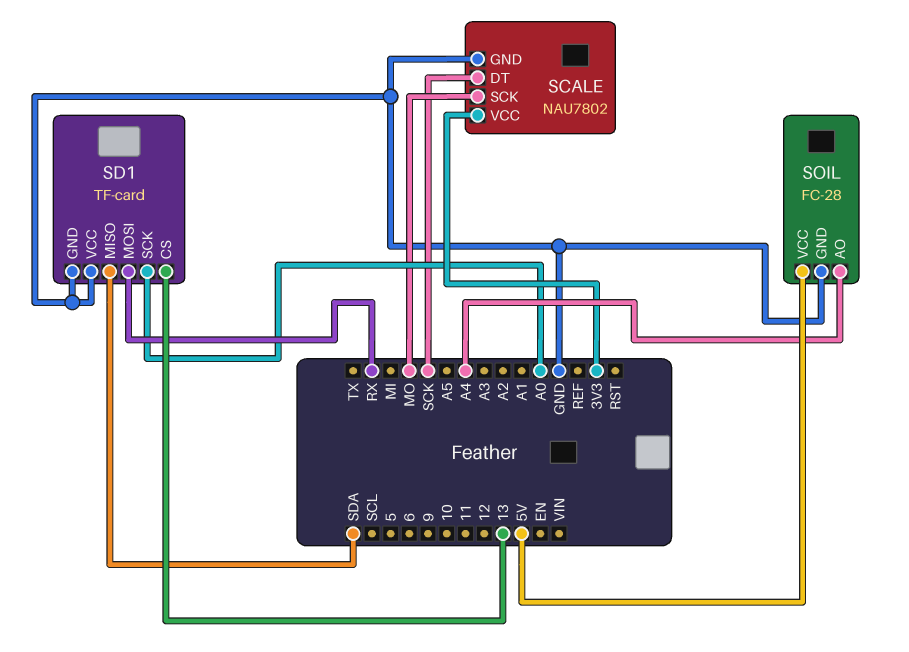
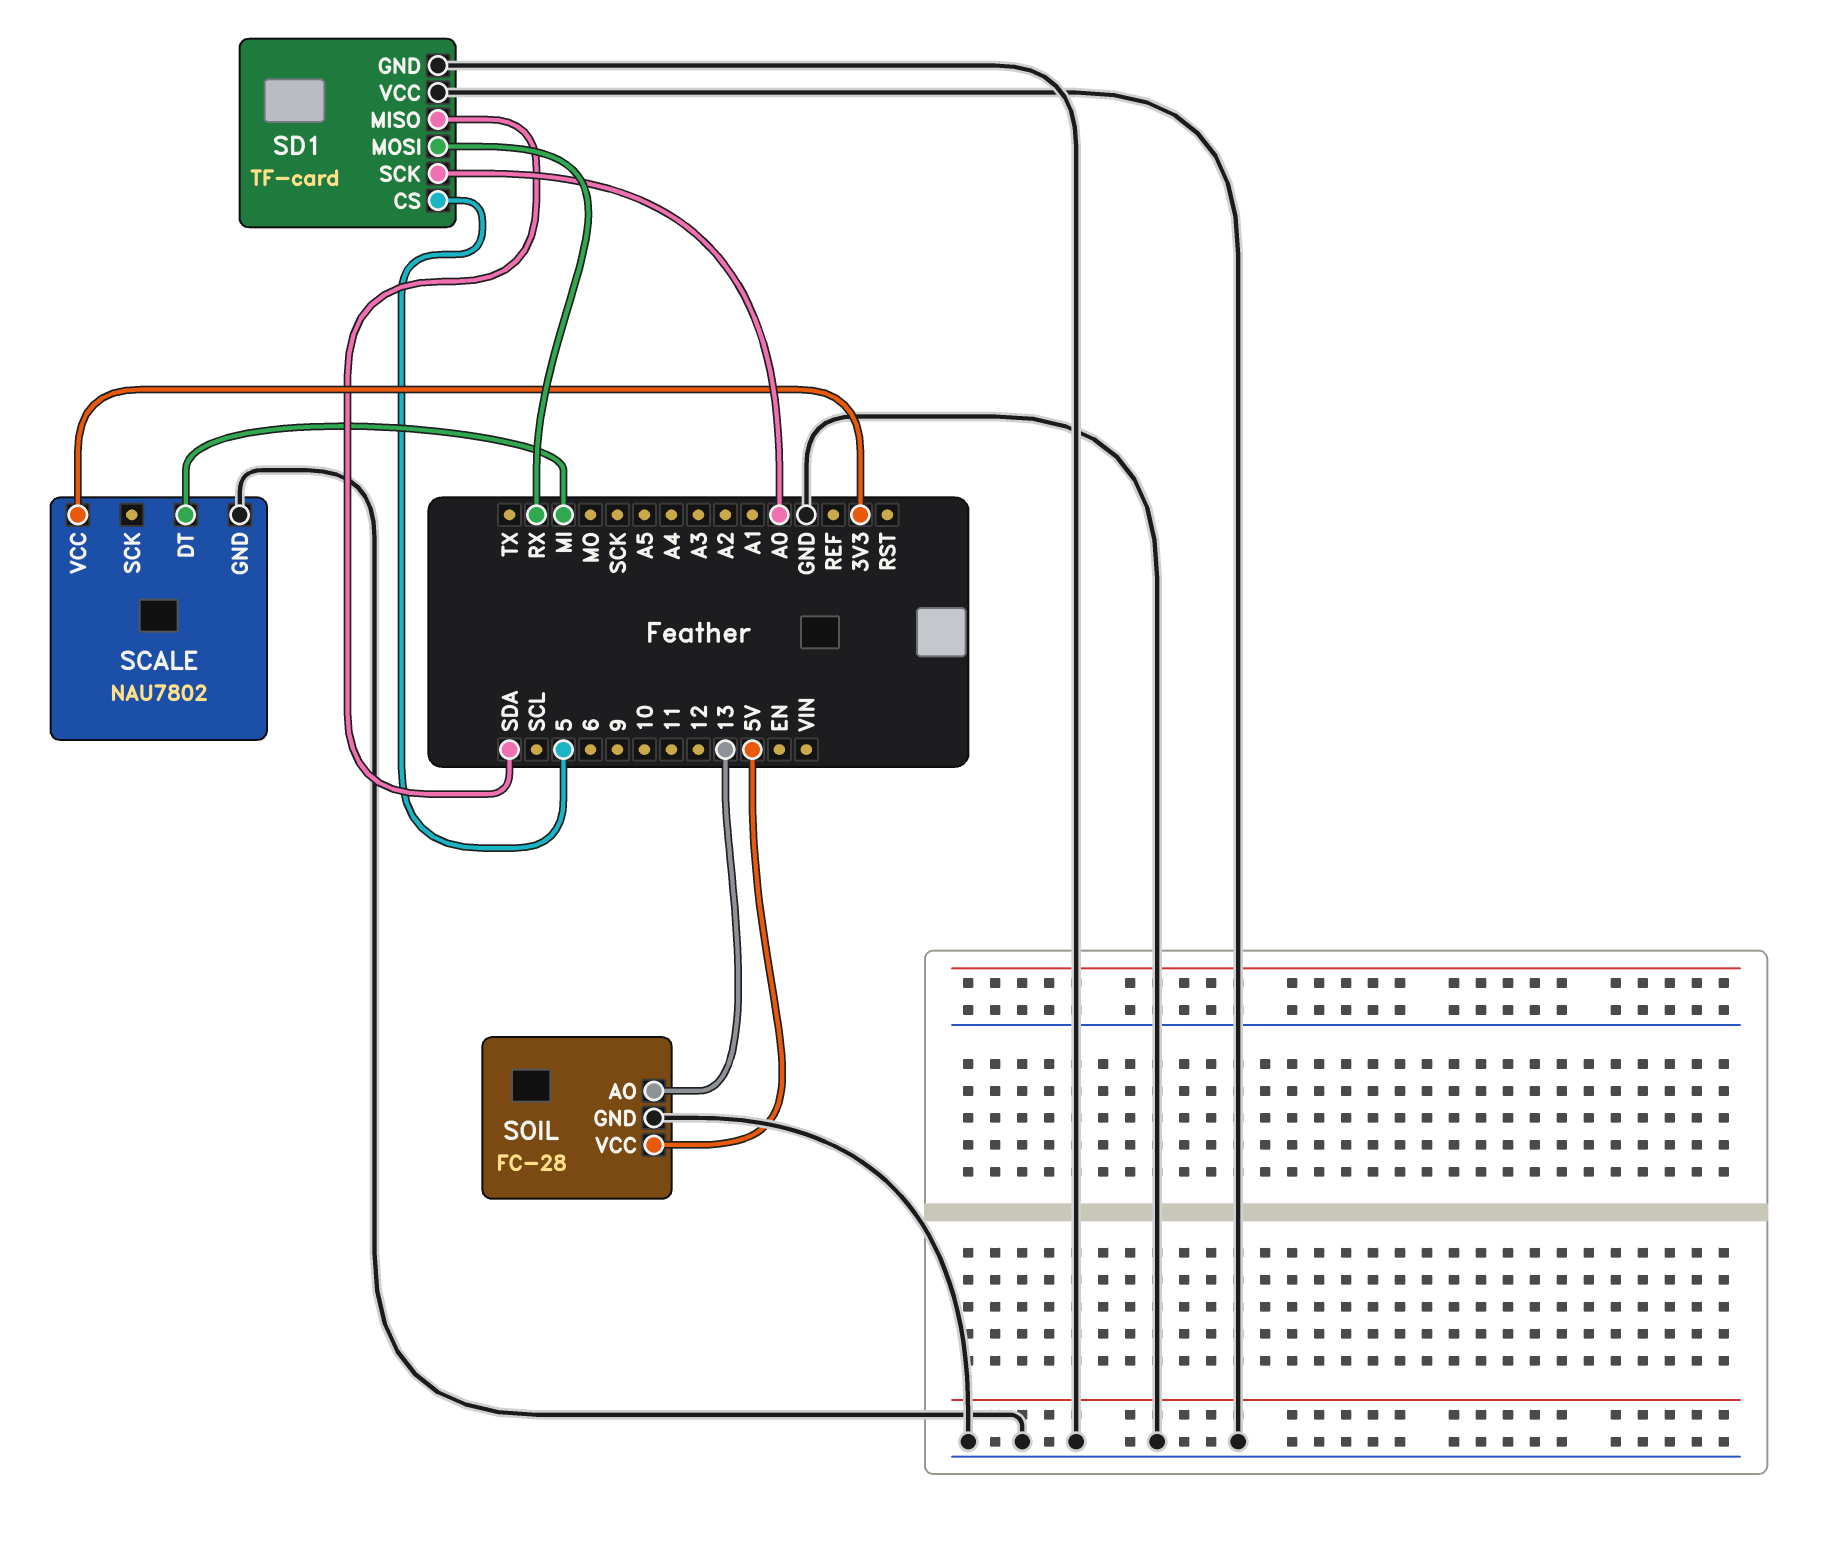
SCALE pin DT: SCK -> MI
SCALE pin SCK: MO -> none
SD1 pin CS: 13 -> 5
SOIL pin AO: A4 -> 13

